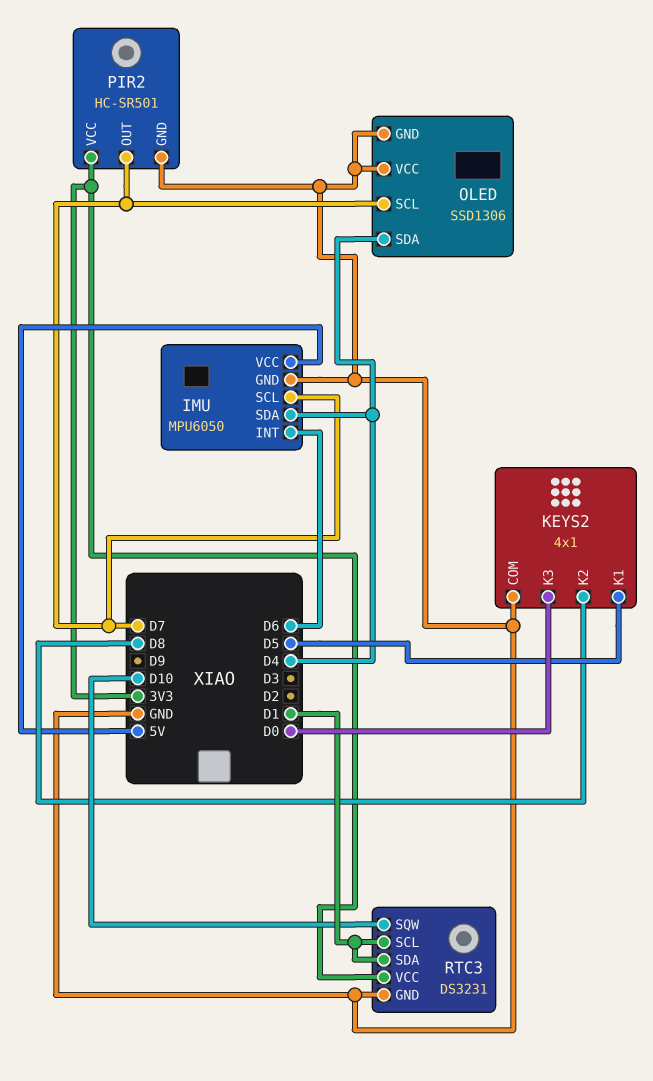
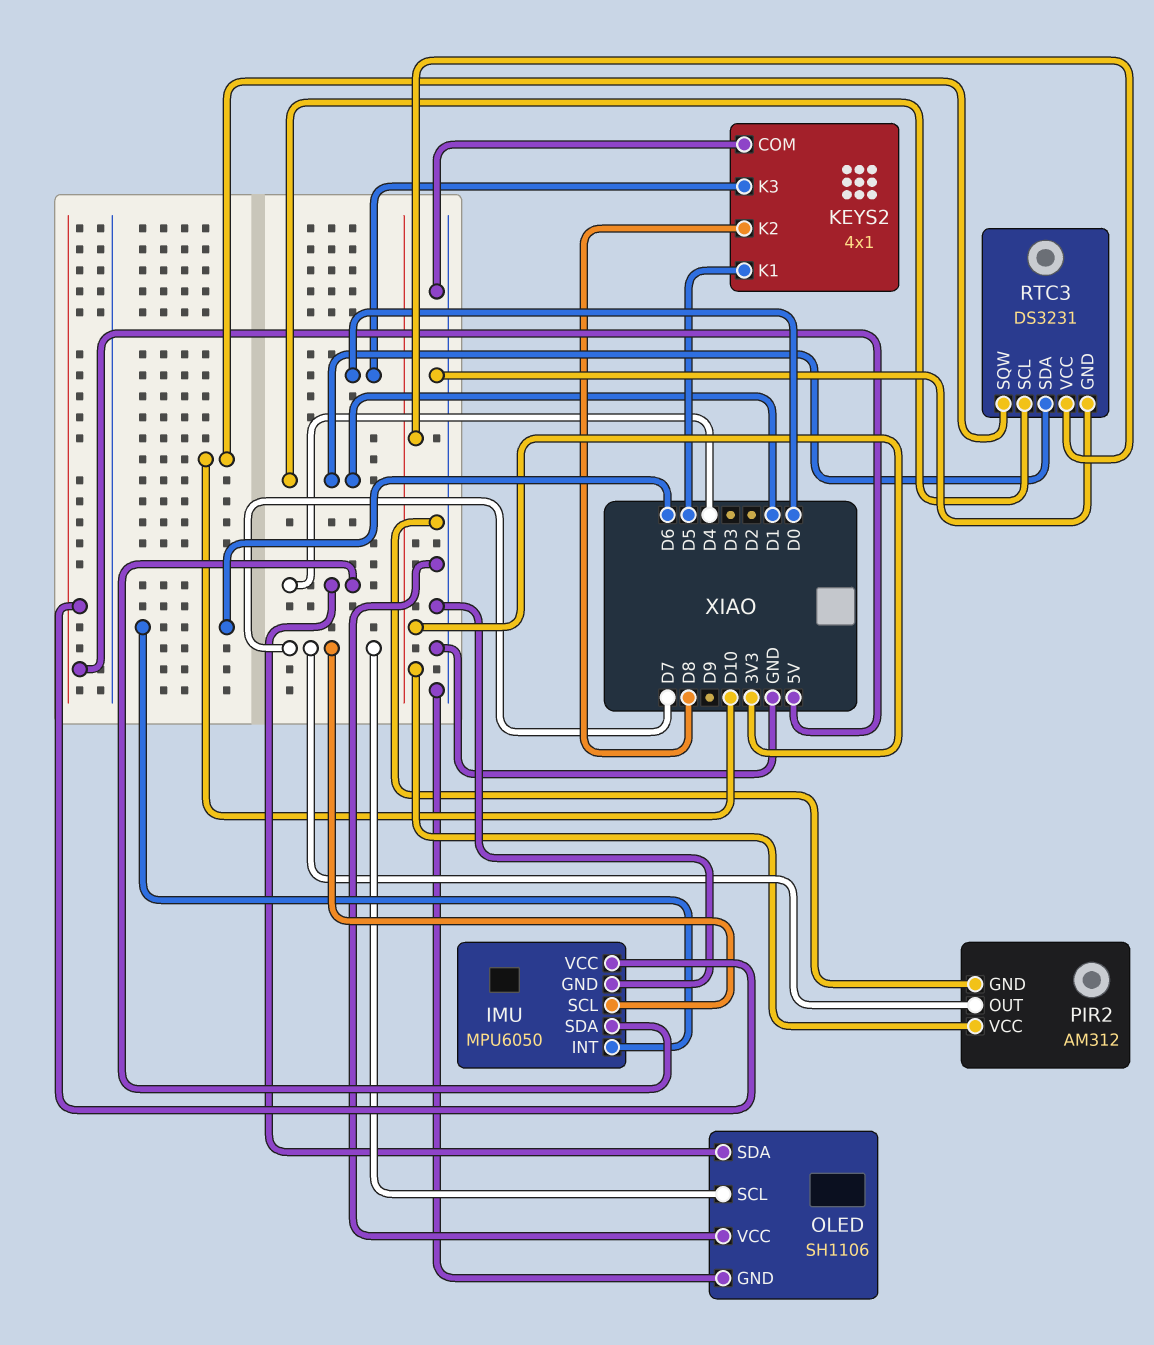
OLED: SSD1306 -> SH1106
PIR2: HC-SR501 -> AM312

